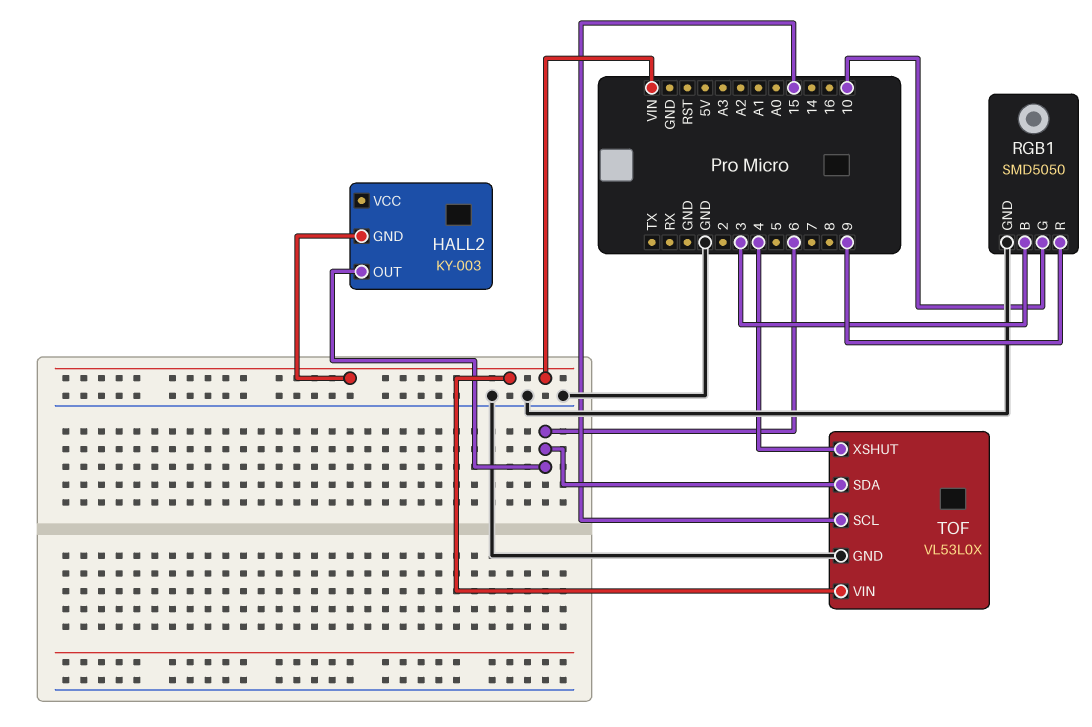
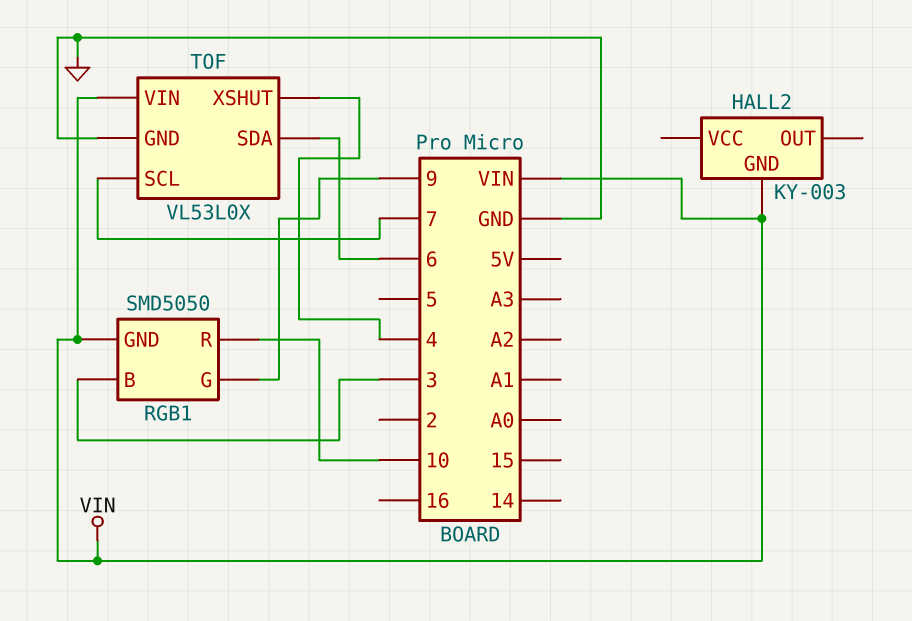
HALL2 pin OUT: 6 -> none
RGB1 pin G: 10 -> 9
RGB1 pin GND: GND -> VIN
RGB1 pin R: 9 -> 10
TOF pin SCL: 15 -> 7

